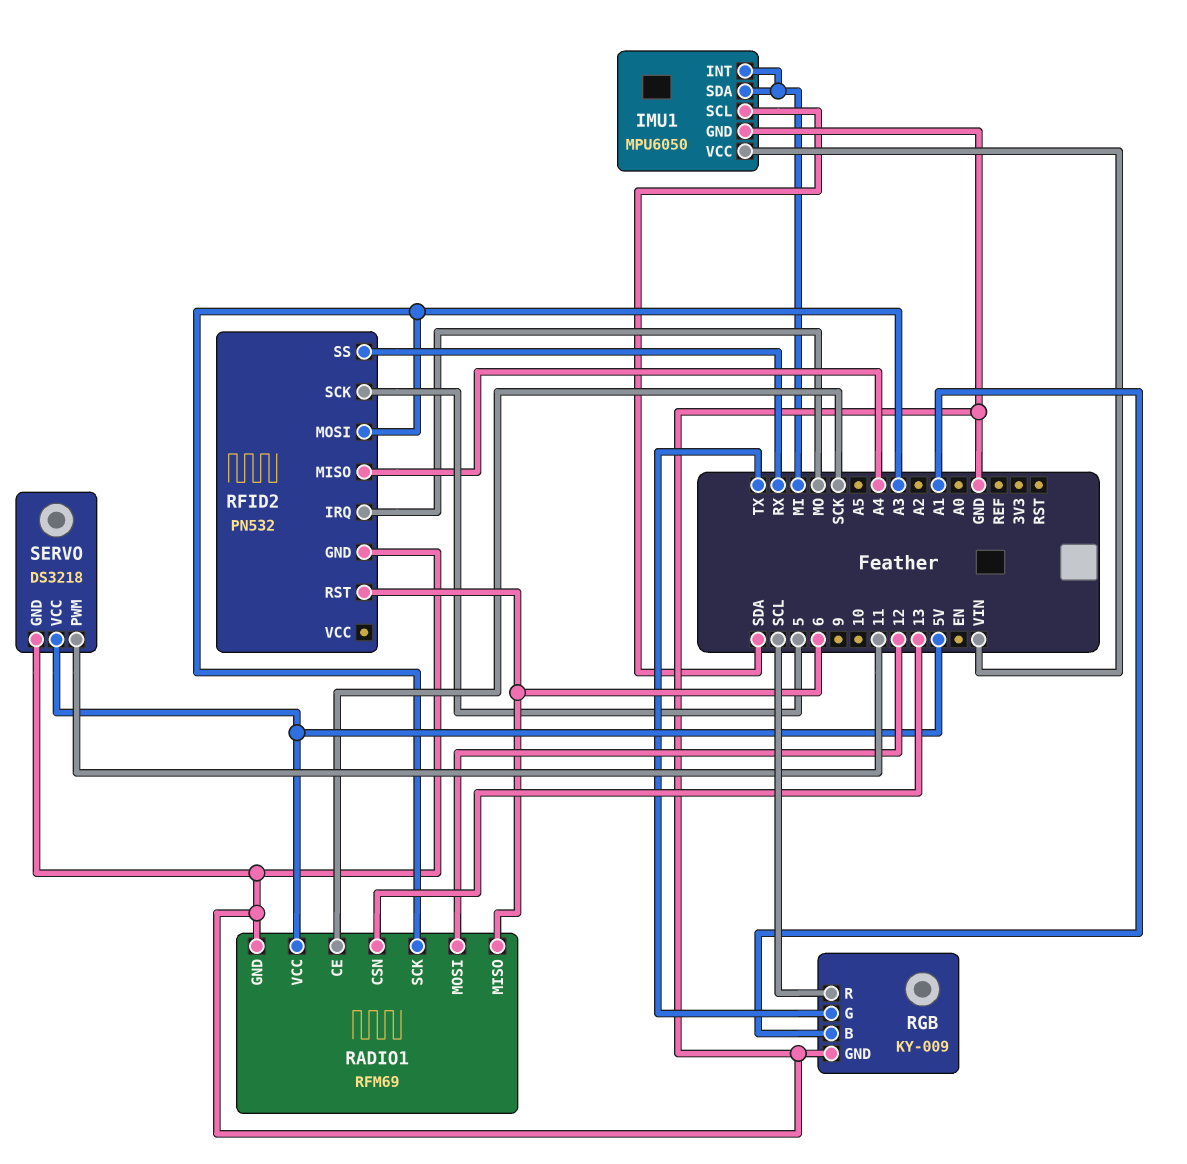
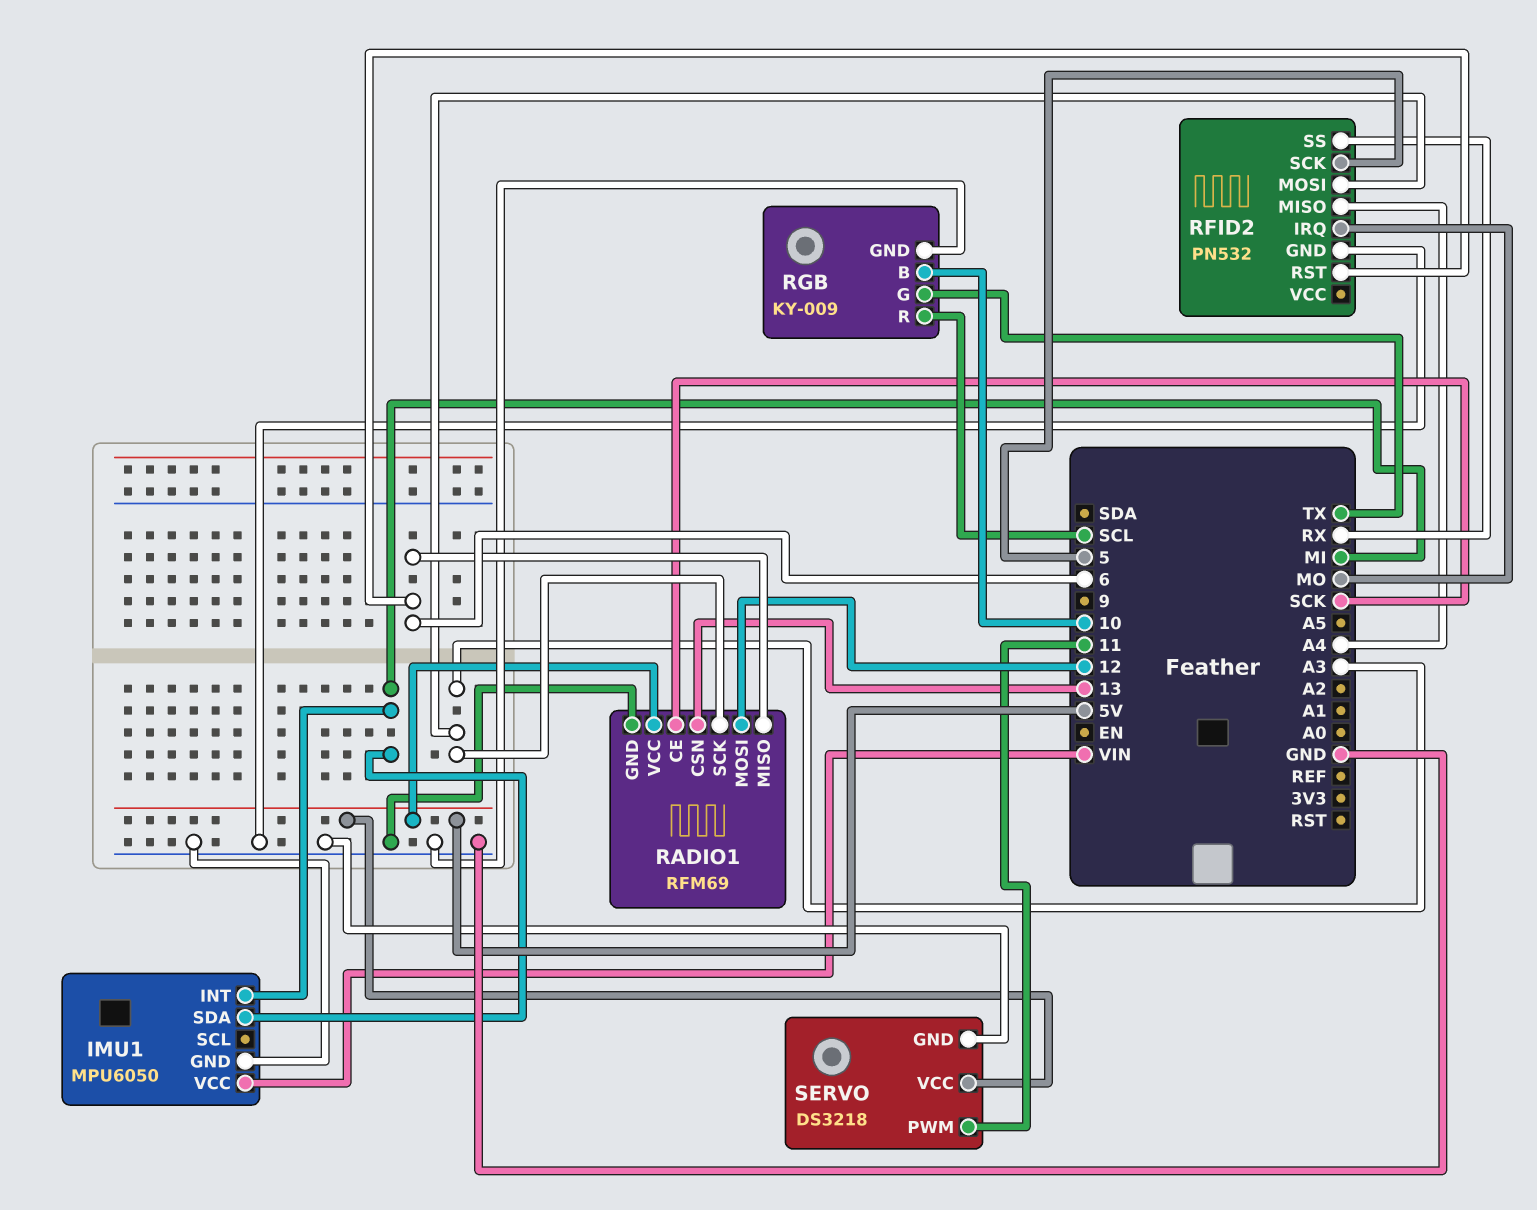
IMU1 pin SCL: SDA -> none
RGB pin B: A1 -> 10

